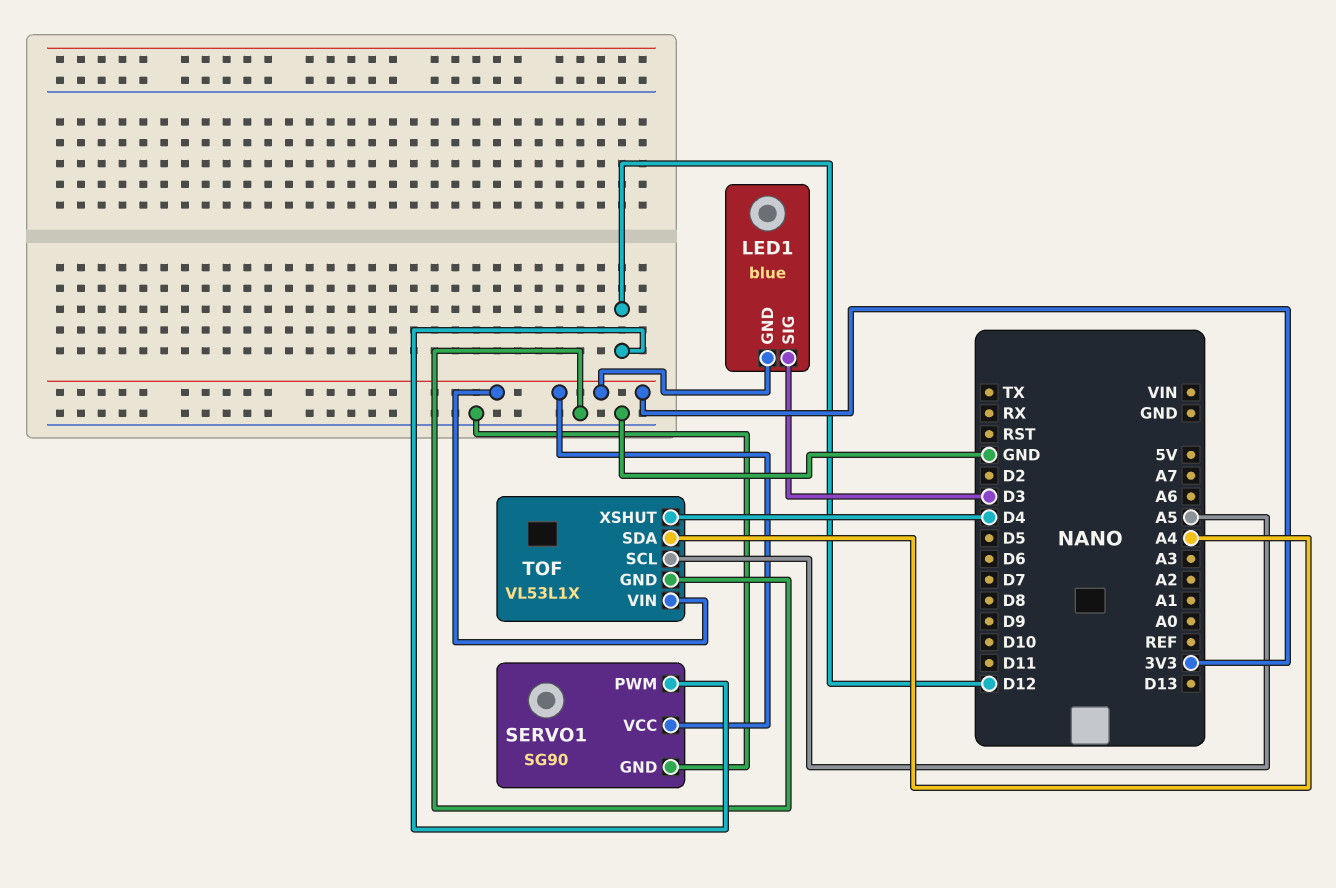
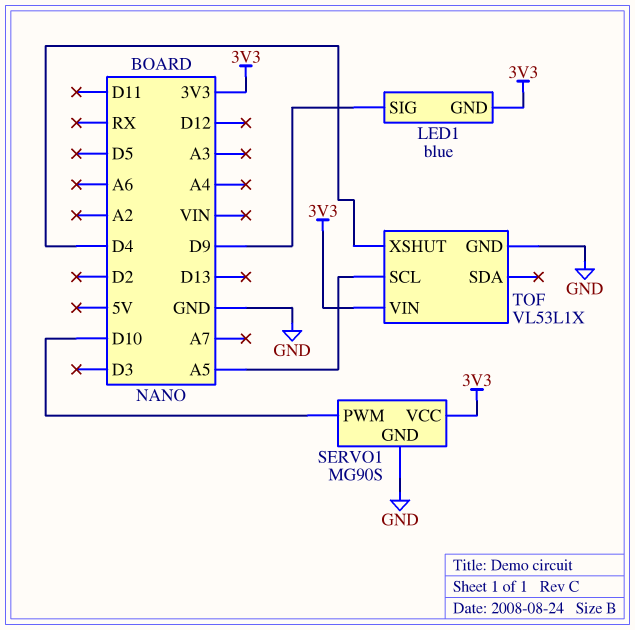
LED1 pin SIG: D3 -> D9
SERVO1: SG90 -> MG90S
SERVO1 pin PWM: D12 -> D10
TOF pin SDA: A4 -> none

